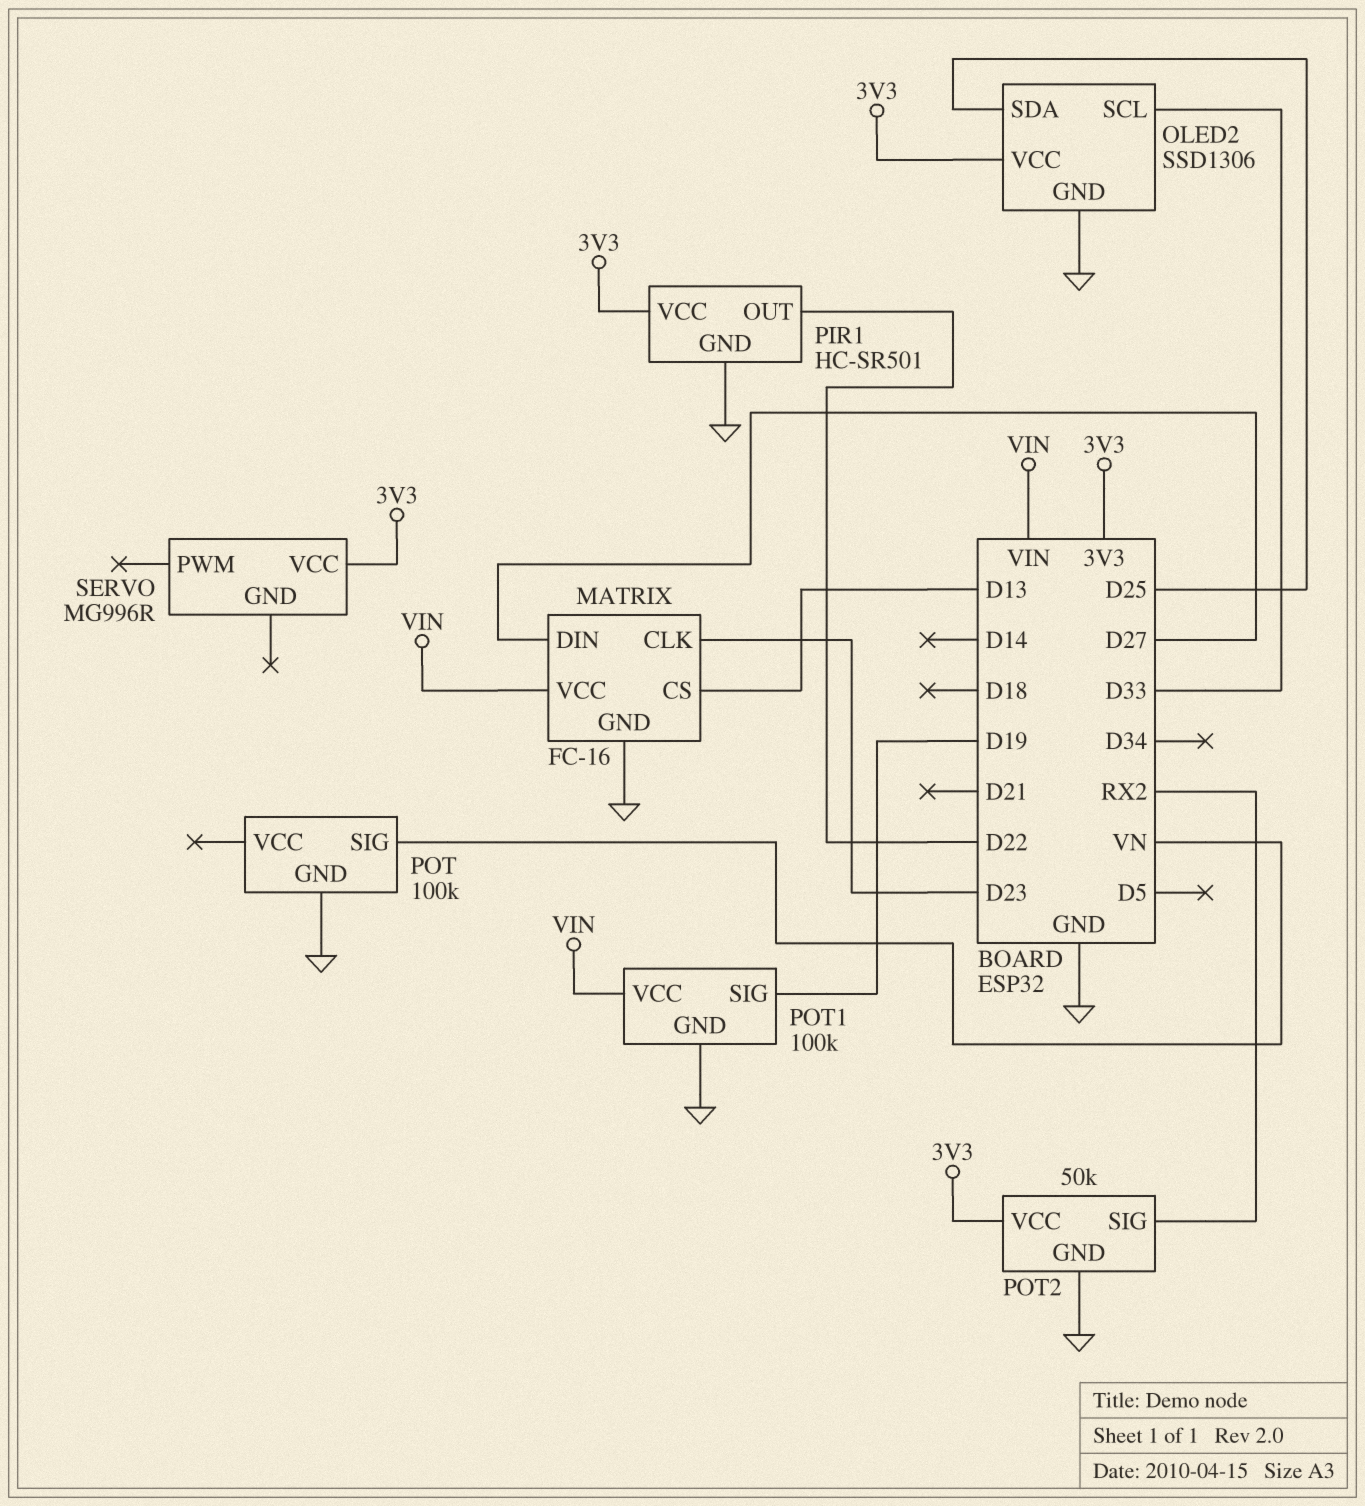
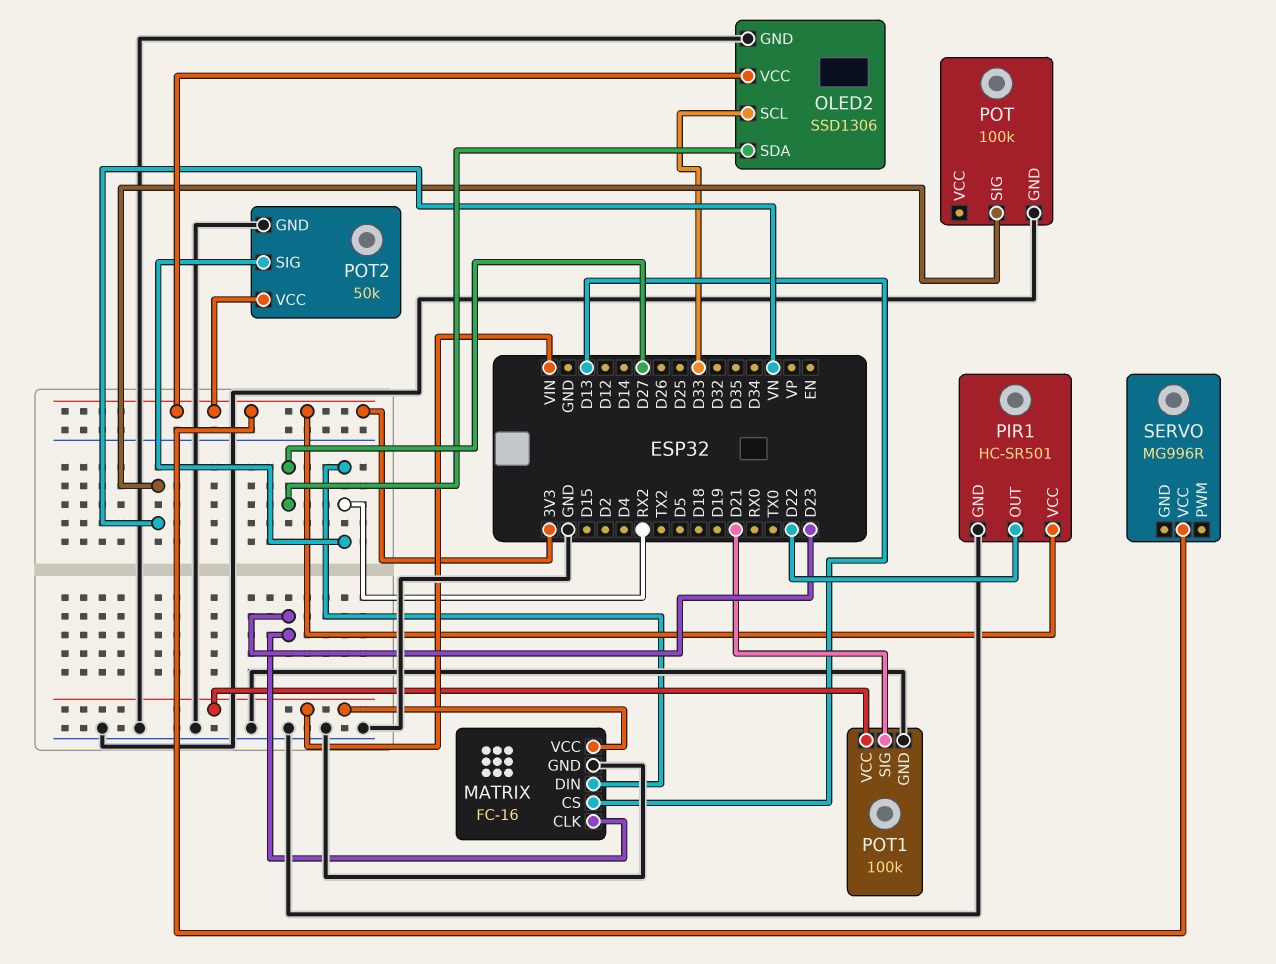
MATRIX pin DIN: D27 -> RX2
OLED2 pin SDA: D25 -> D27
POT1 pin SIG: D19 -> D21

